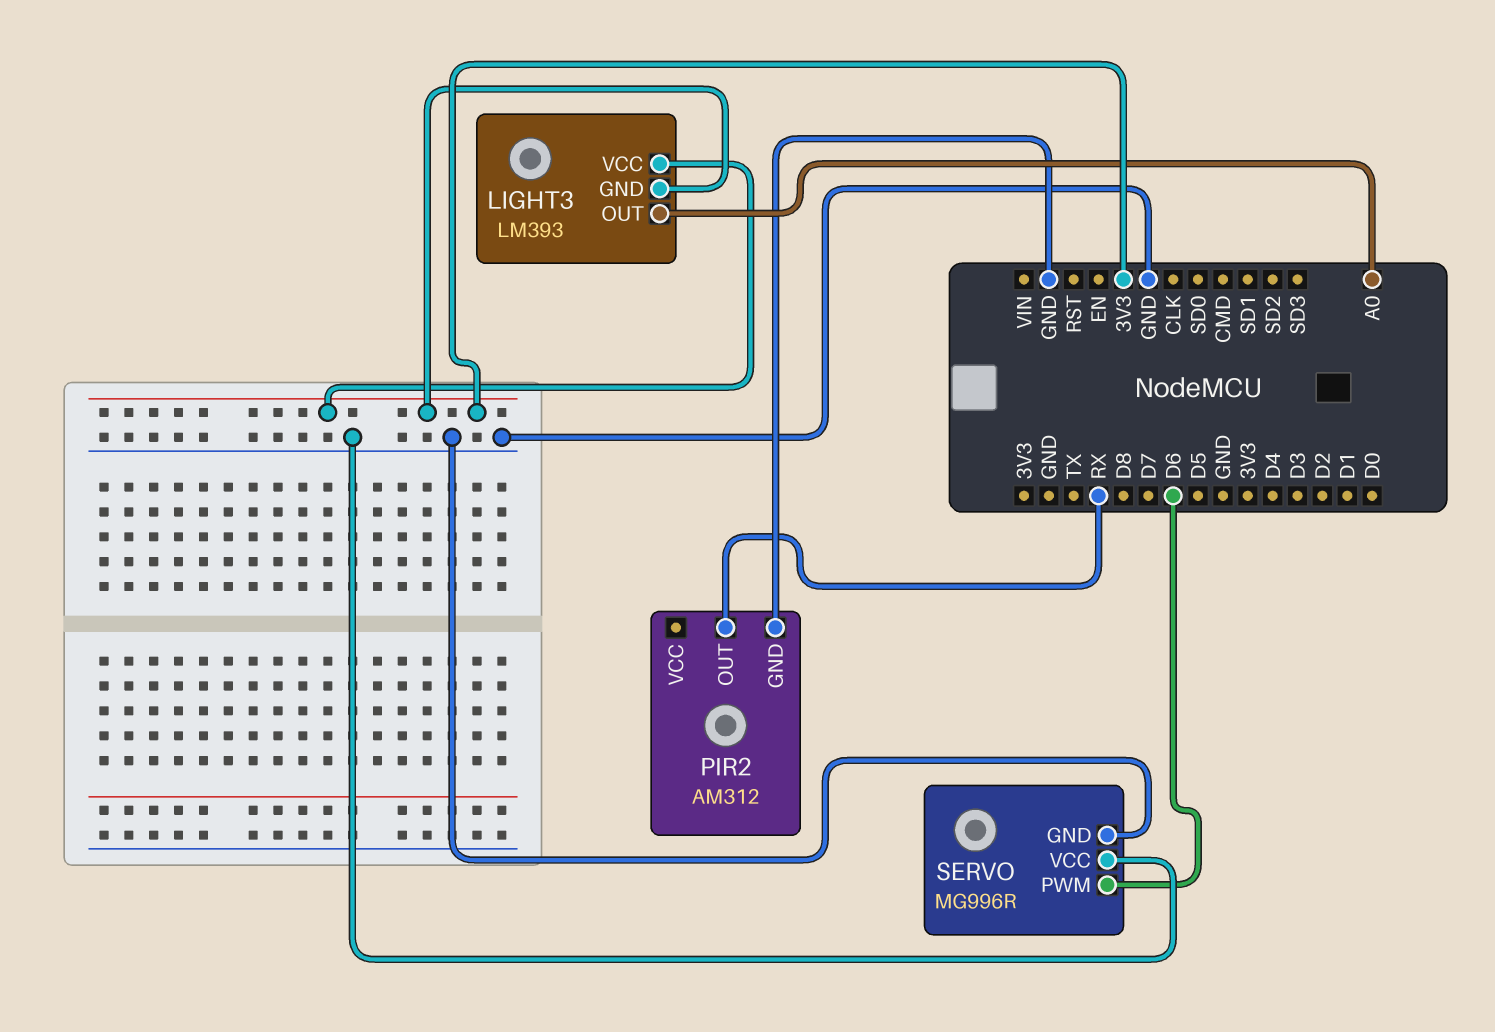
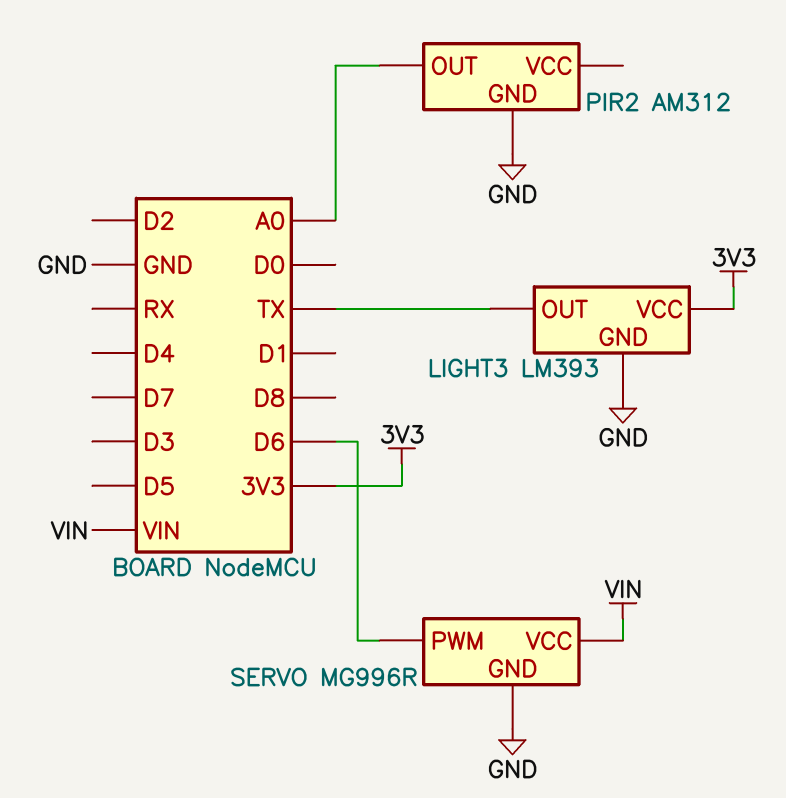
LIGHT3 pin GND: 3V3 -> GND
LIGHT3 pin OUT: A0 -> TX
PIR2 pin OUT: RX -> A0
SERVO pin VCC: GND -> VIN

